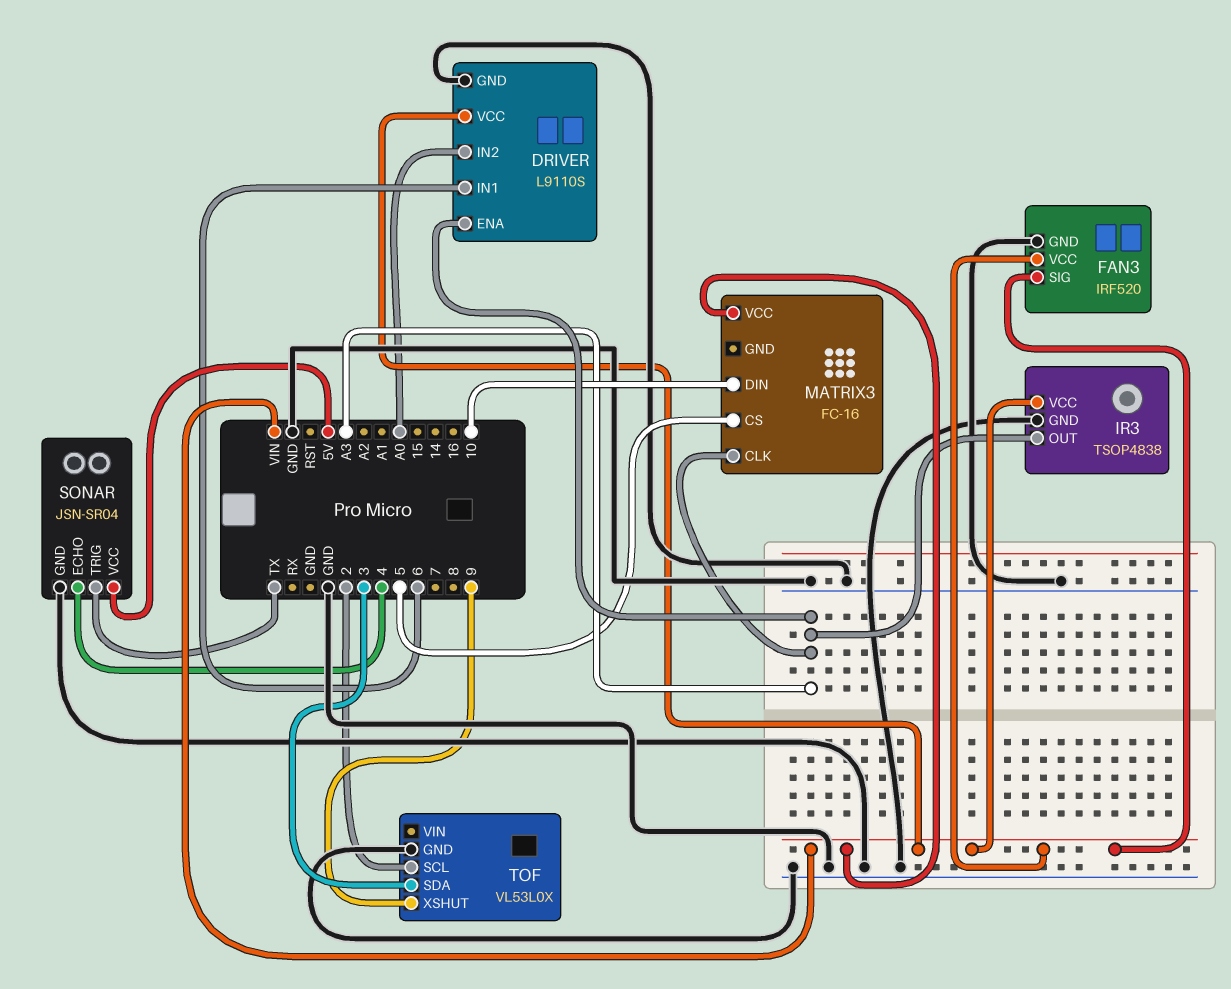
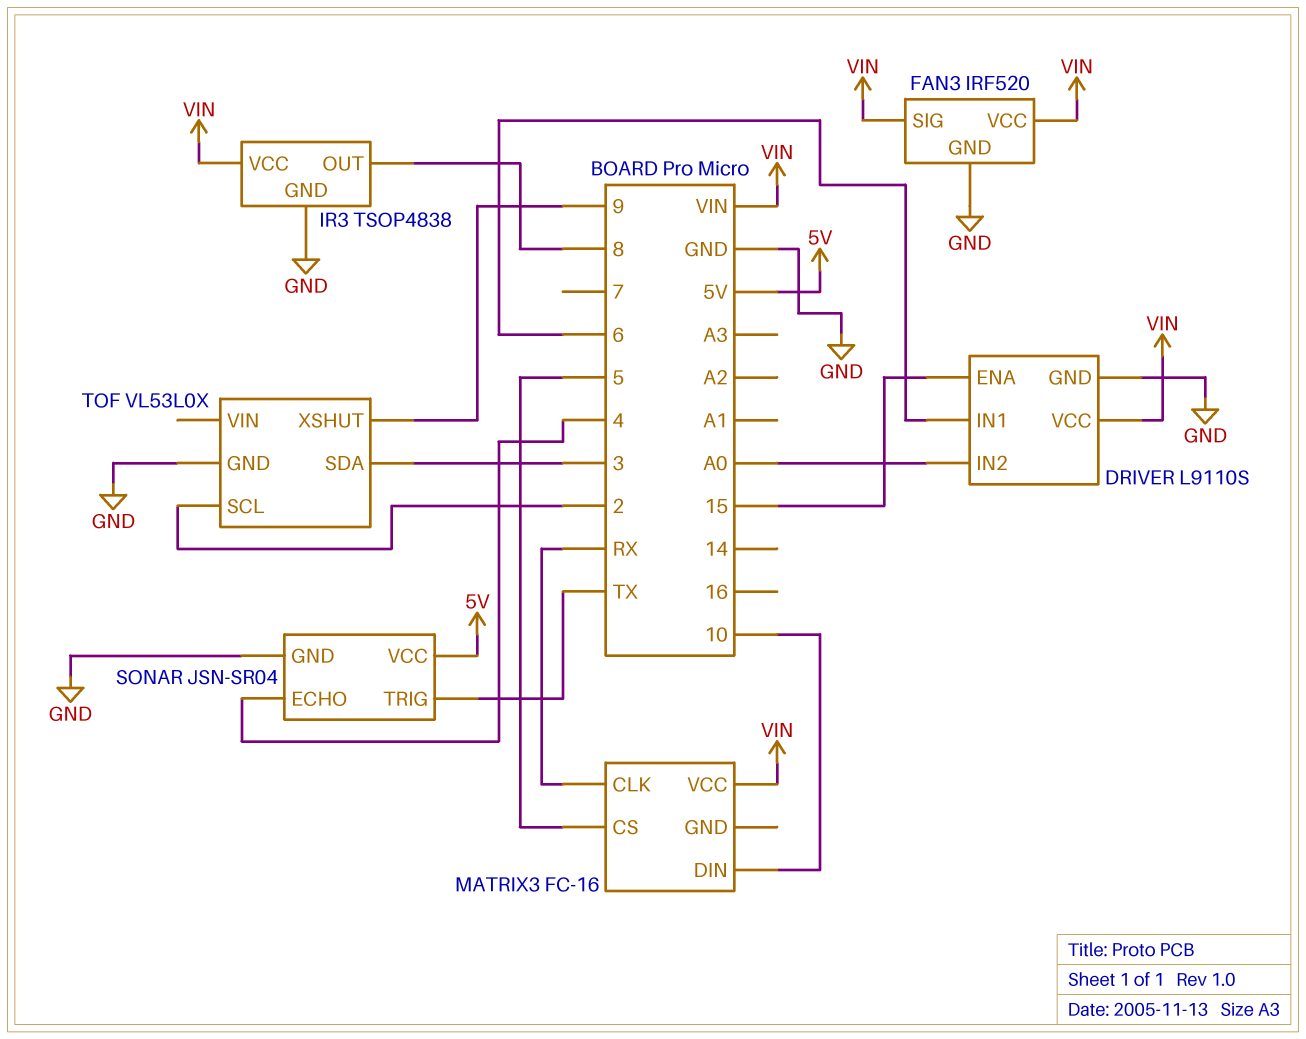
DRIVER pin ENA: A3 -> 15
IR3 pin OUT: A3 -> 8
MATRIX3 pin CLK: A3 -> RX

